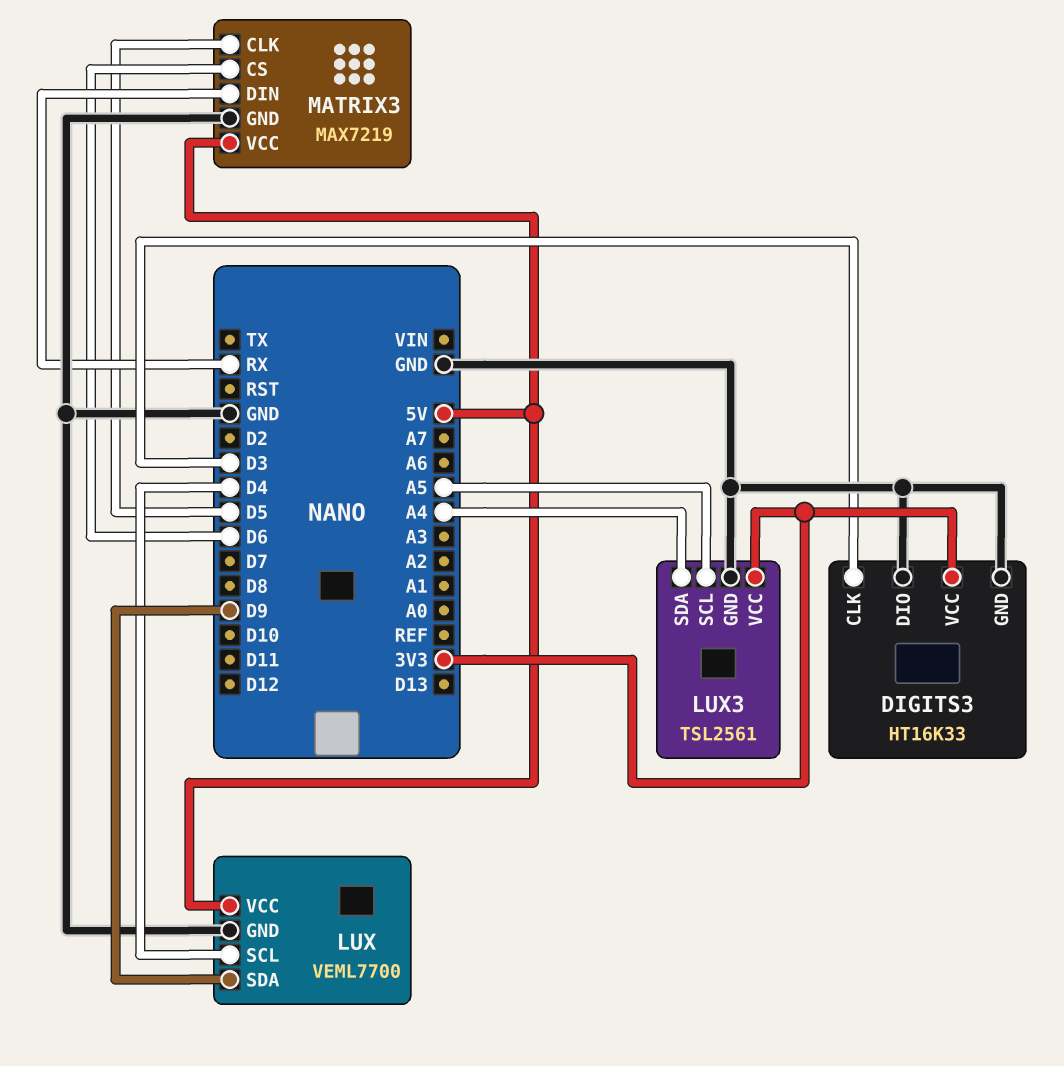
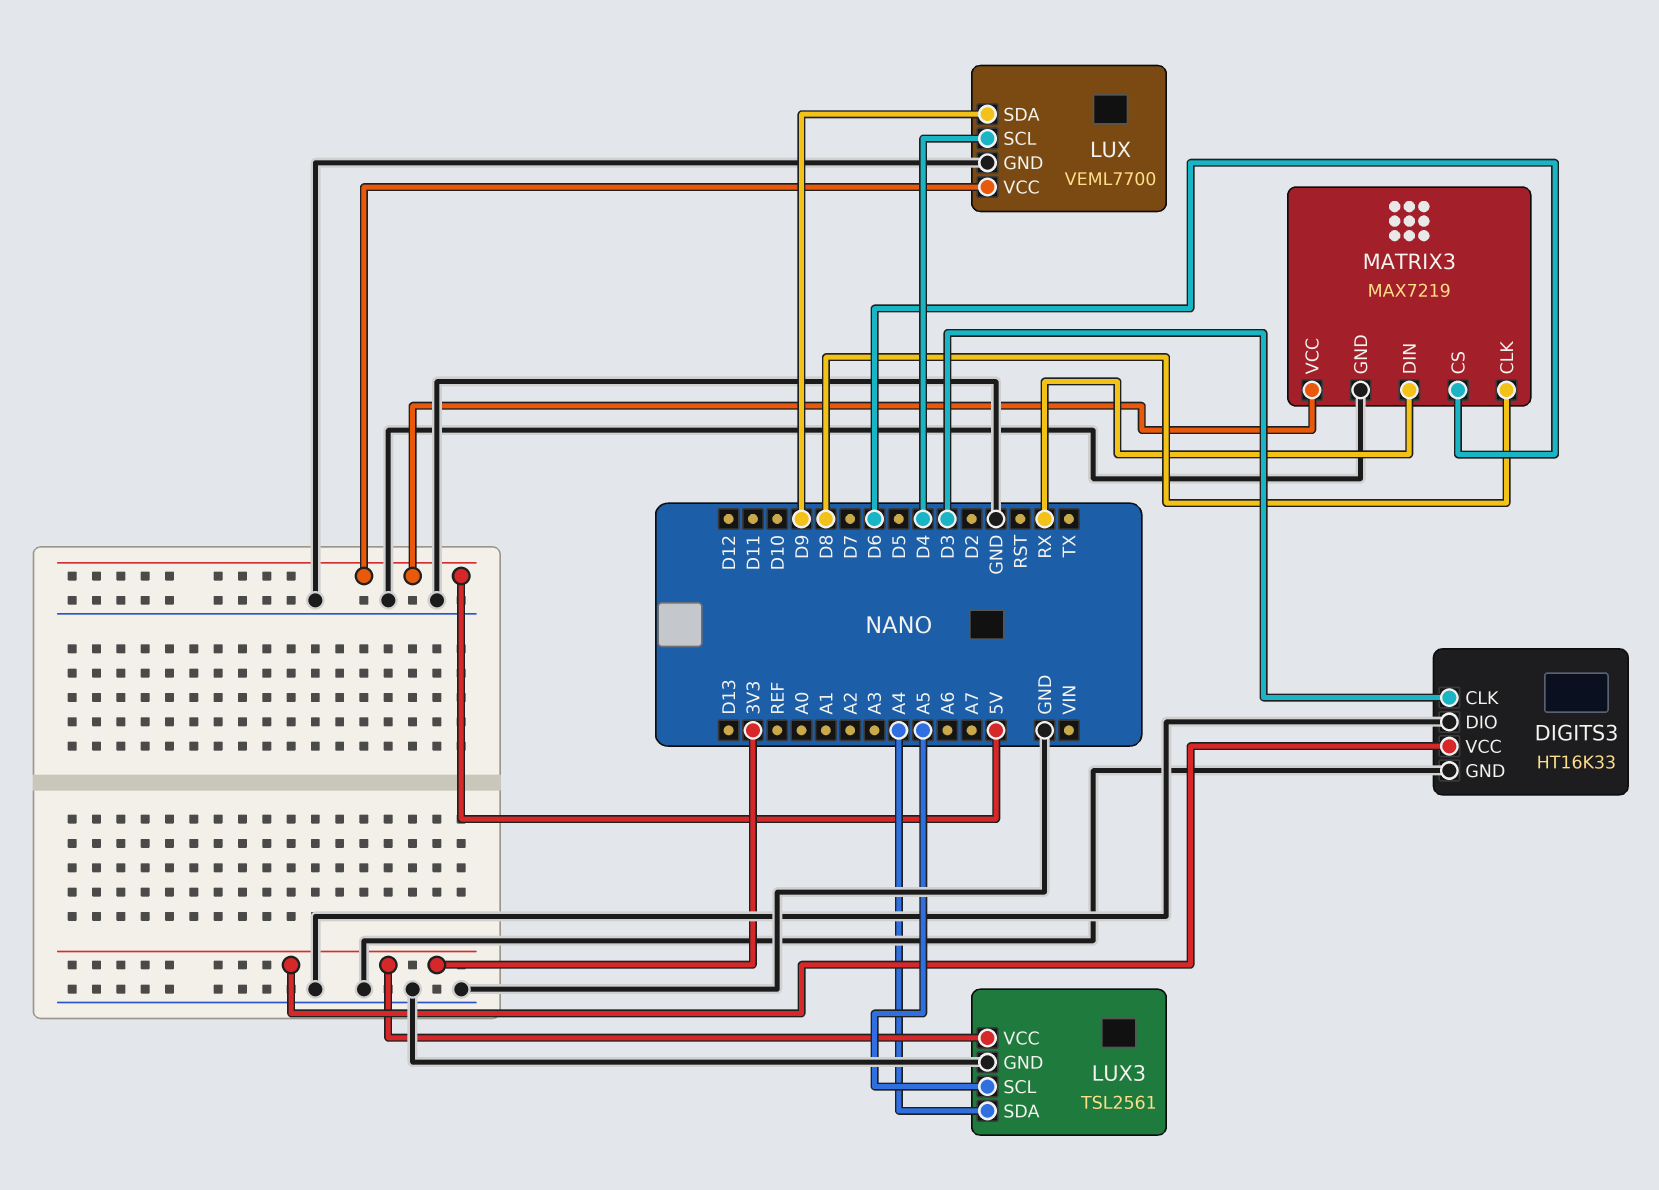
MATRIX3 pin CLK: D5 -> D8

